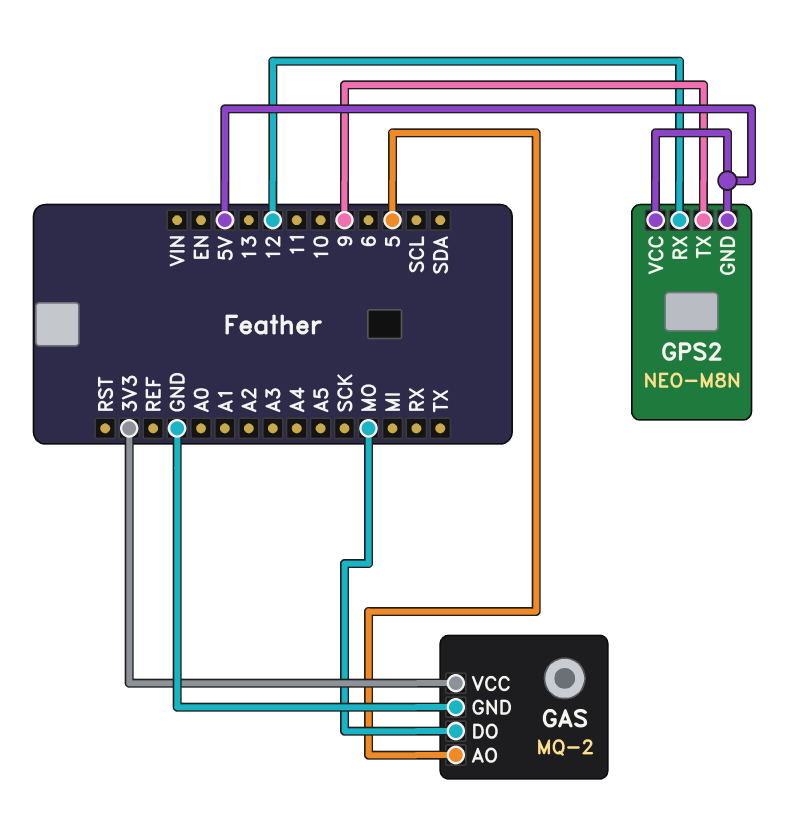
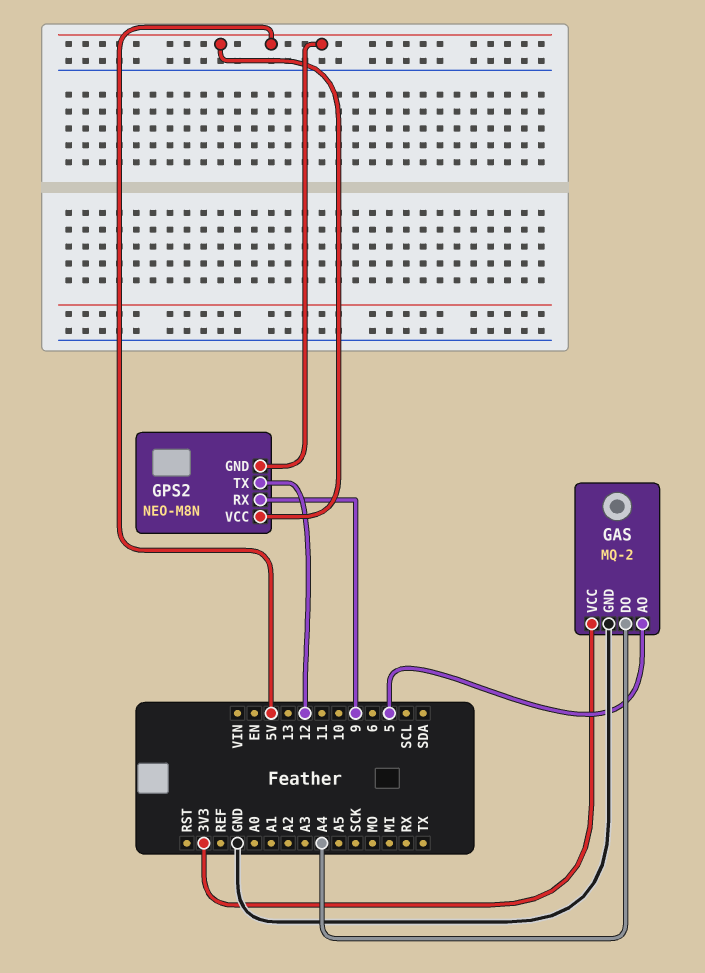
GAS pin DO: MO -> A4
GPS2 pin RX: 12 -> 9
GPS2 pin TX: 9 -> 12

